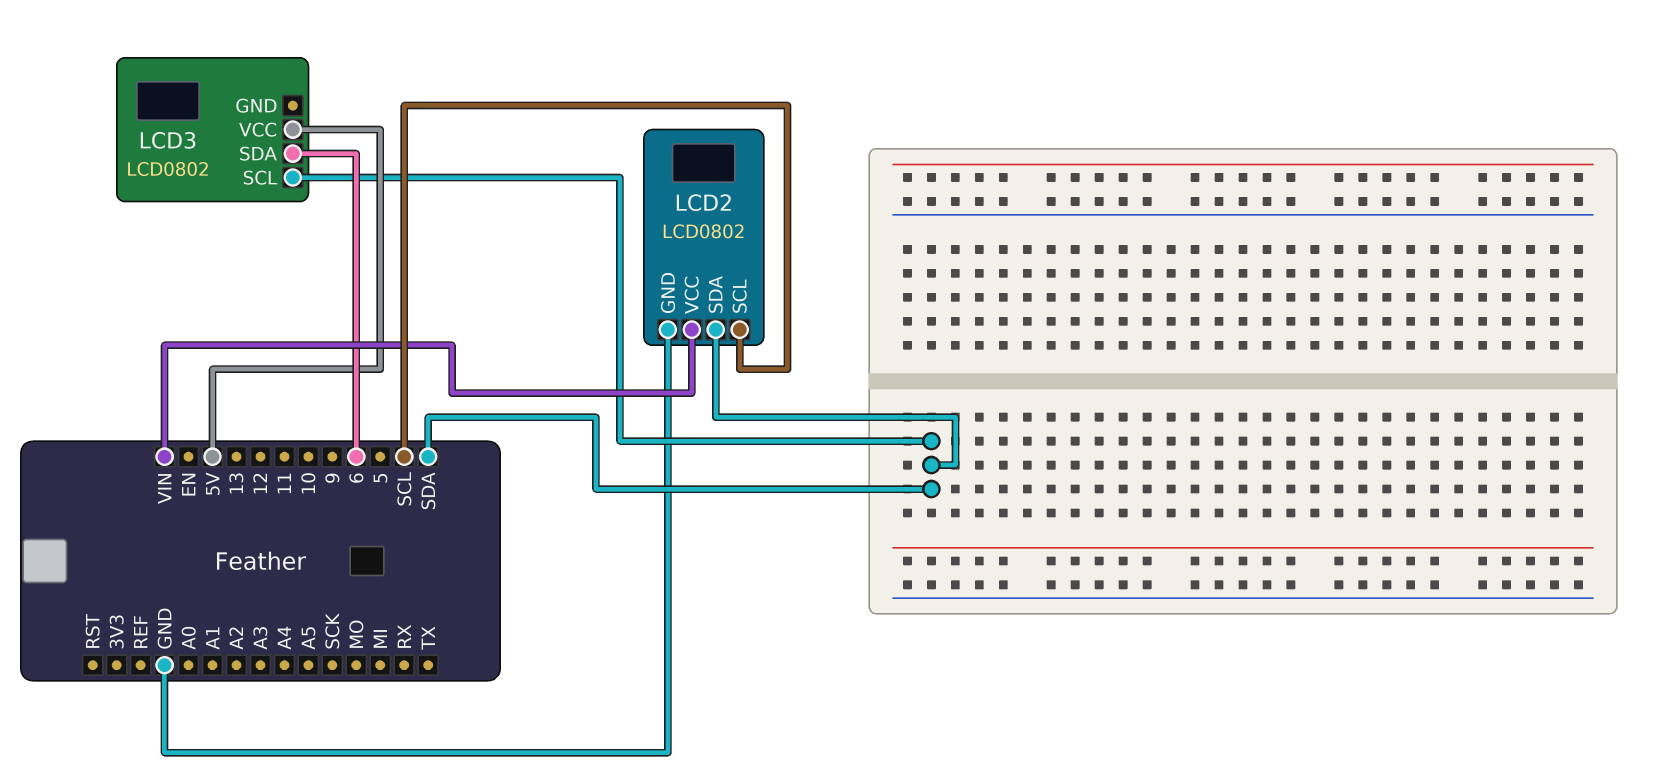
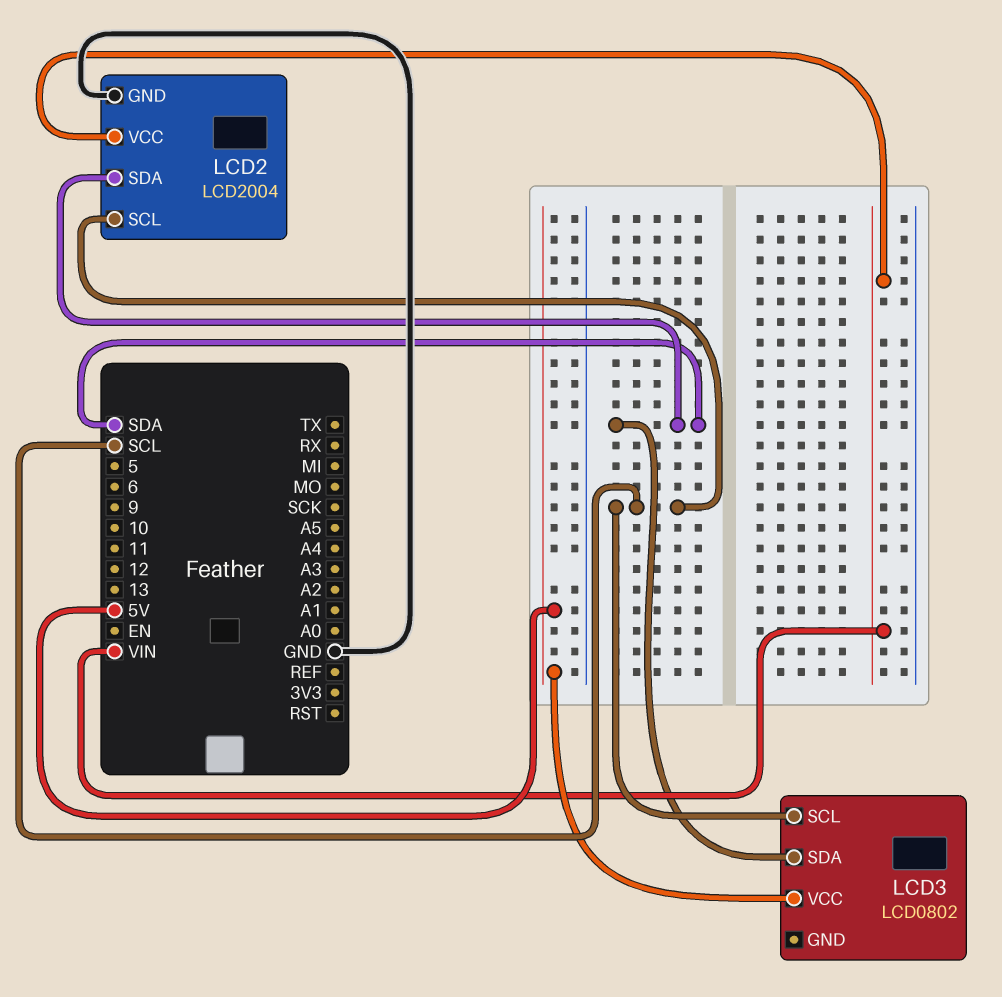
LCD2: LCD0802 -> LCD2004
LCD3 pin SCL: SDA -> SCL
LCD3 pin SDA: 6 -> SDA

